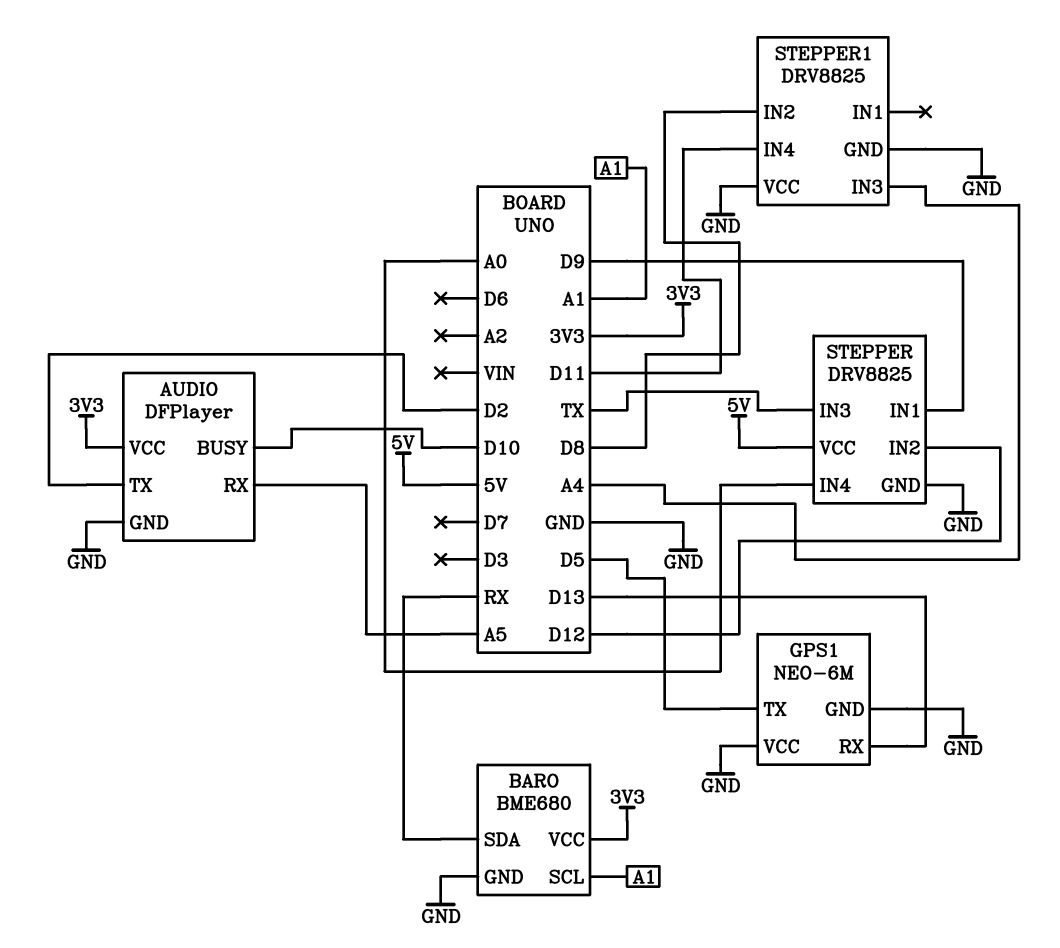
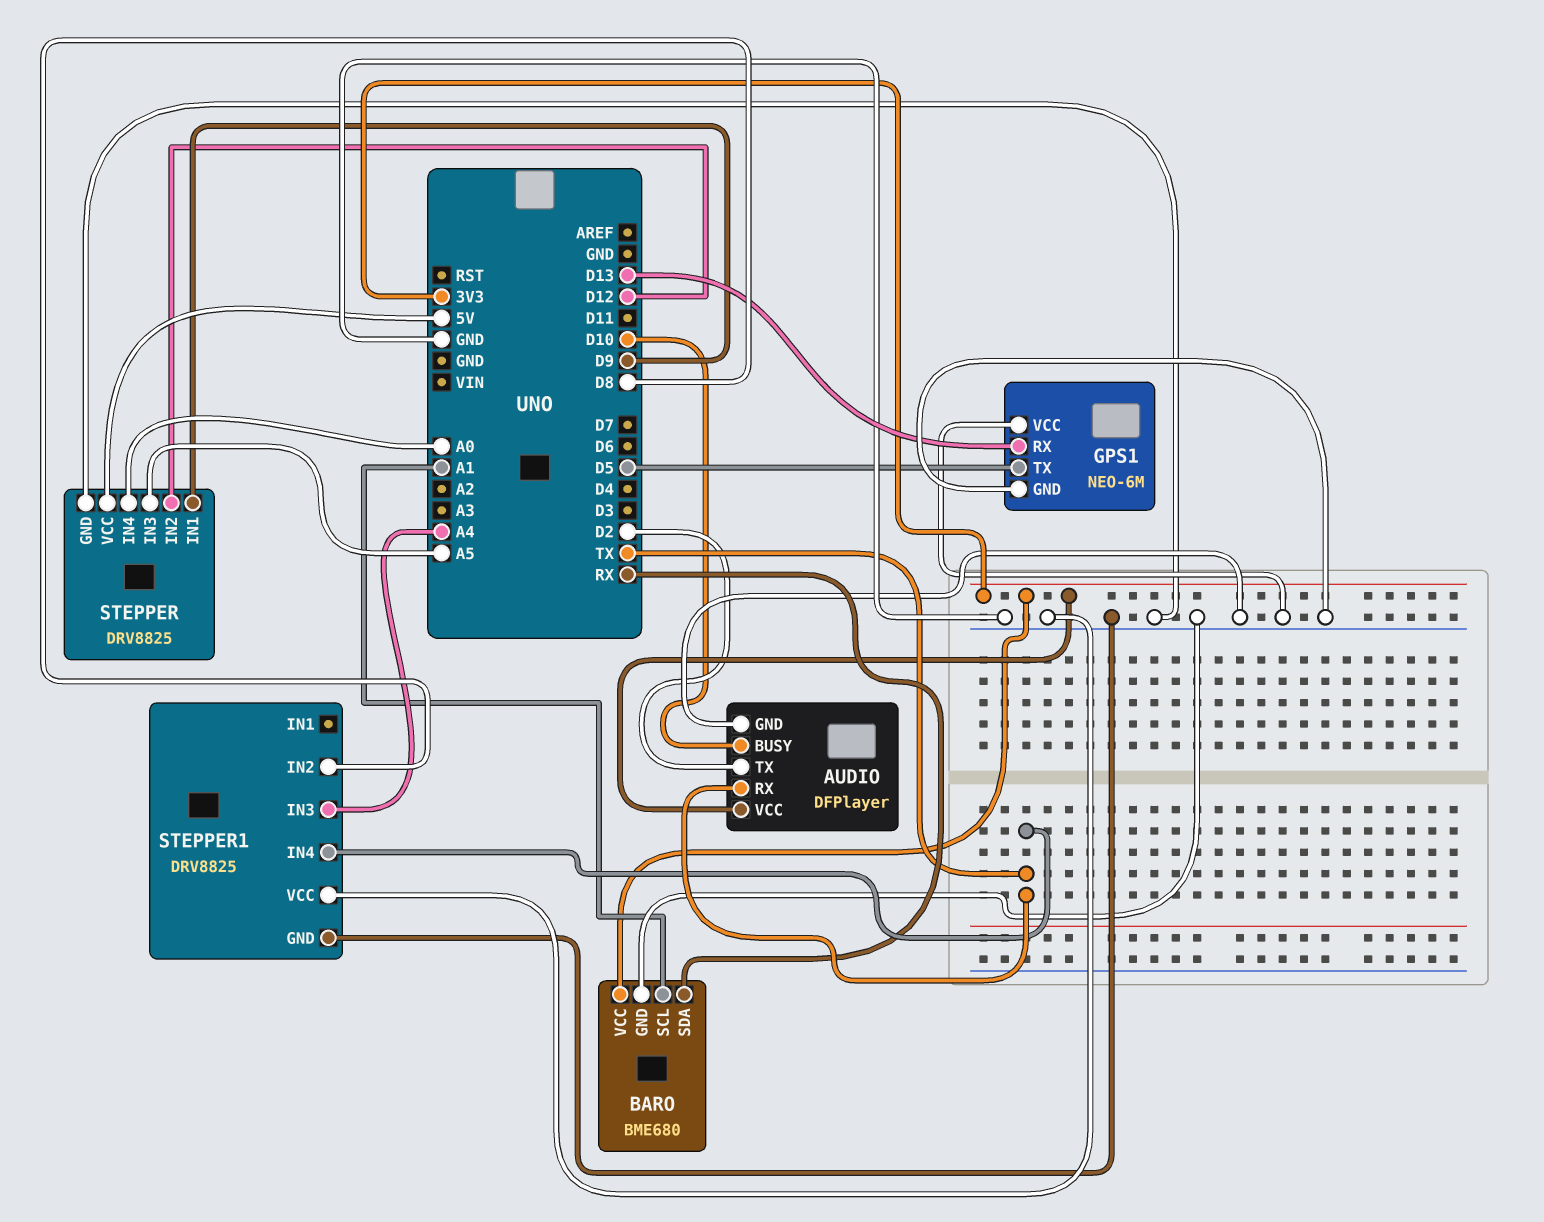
AUDIO pin RX: A5 -> TX
STEPPER pin IN3: TX -> A5
STEPPER1 pin IN4: D11 -> TX

